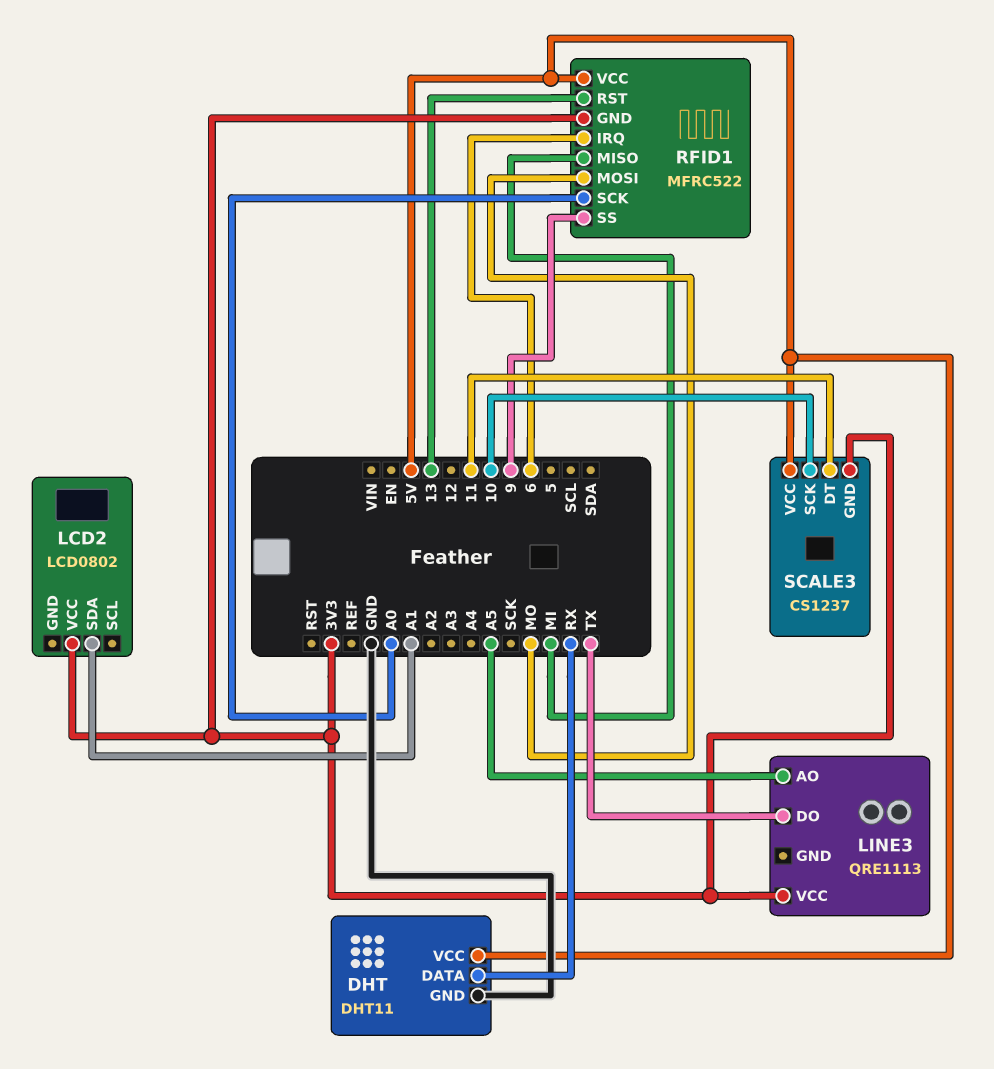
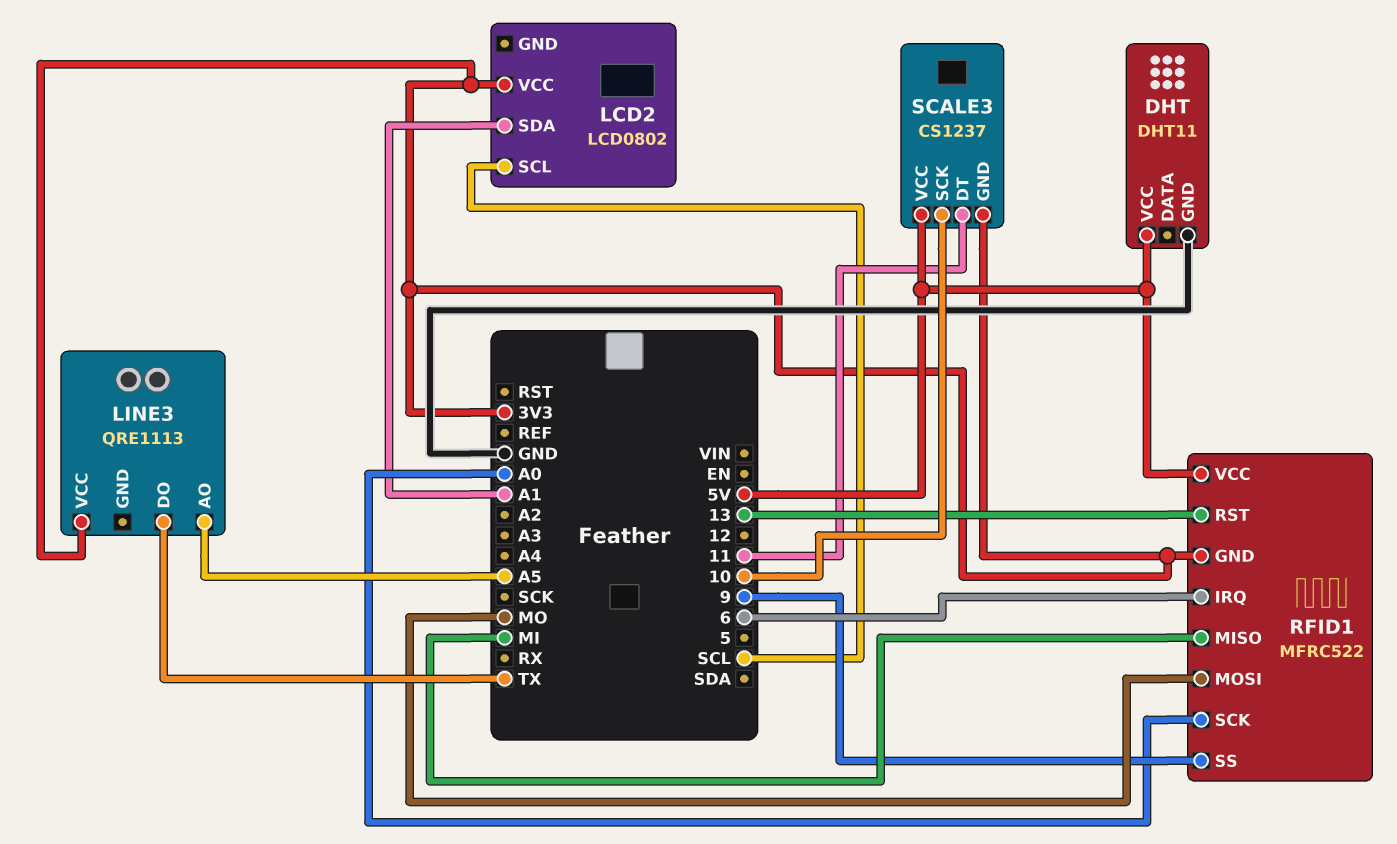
DHT pin DATA: RX -> none
LCD2 pin SCL: none -> SCL

